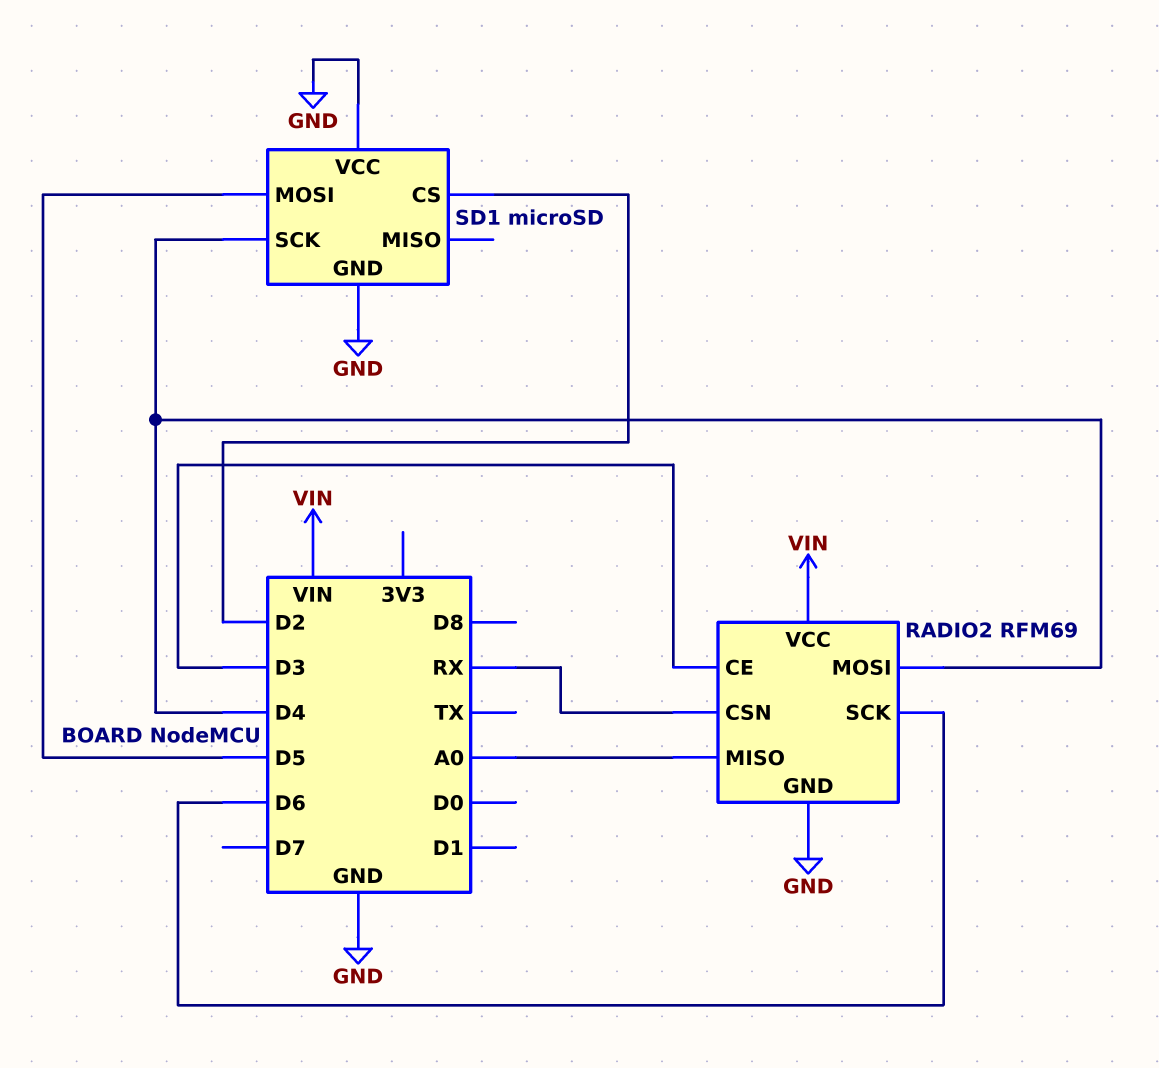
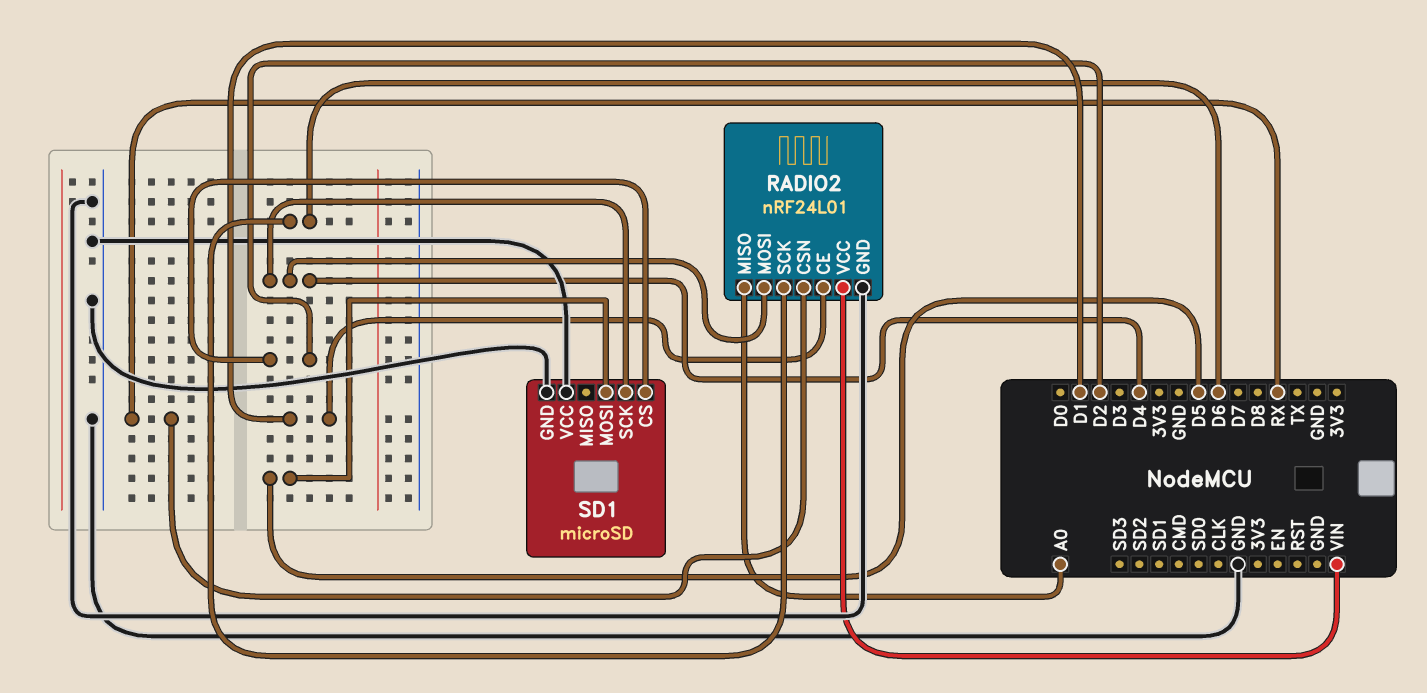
RADIO2: RFM69 -> nRF24L01
RADIO2 pin CE: D3 -> D1

